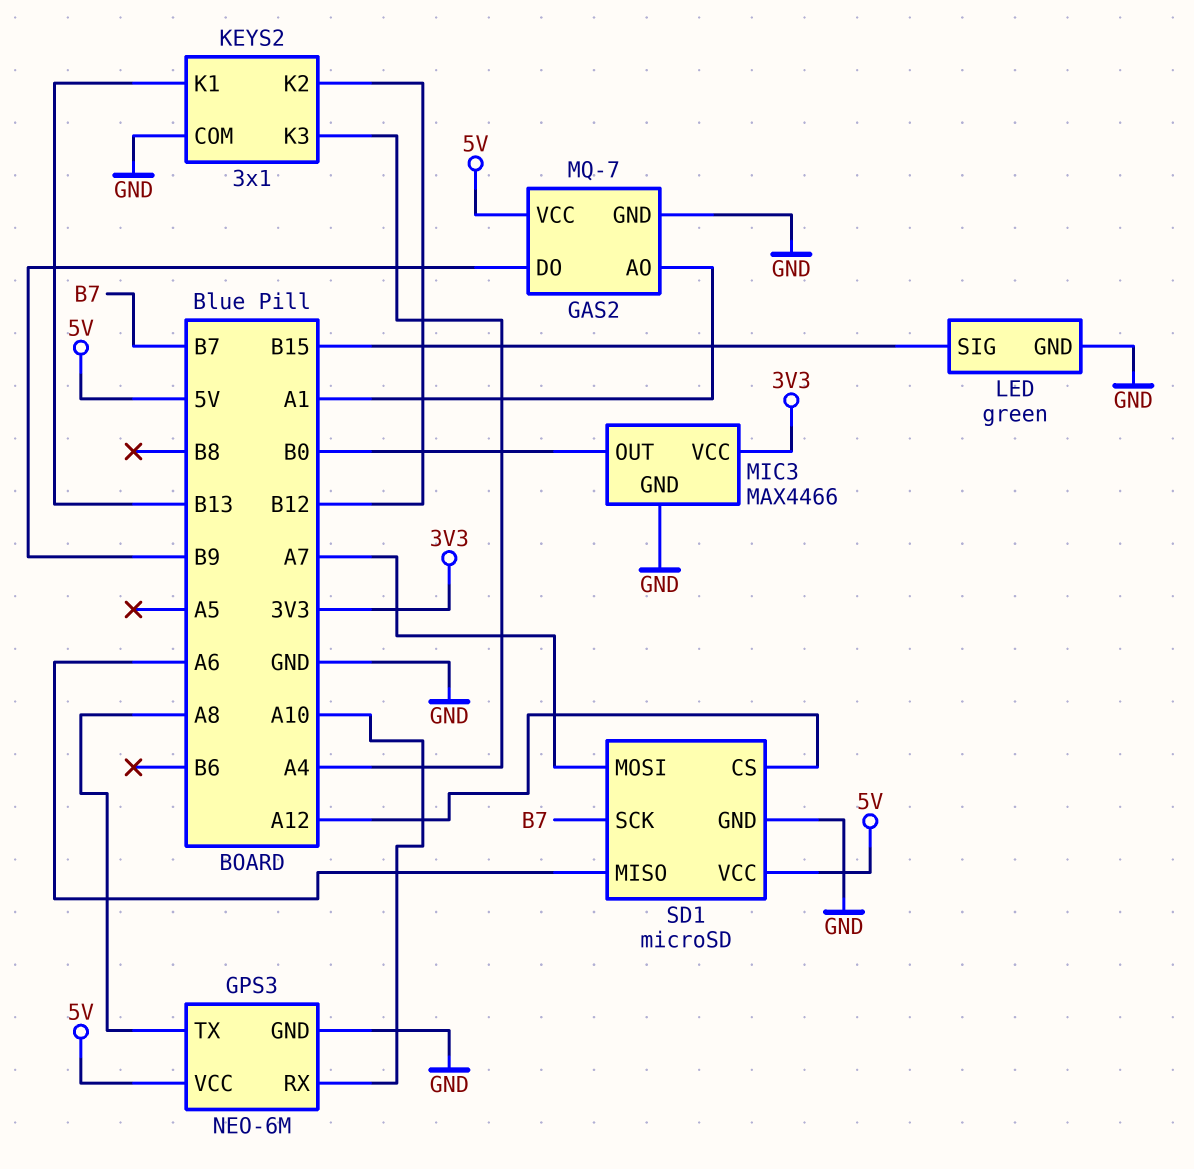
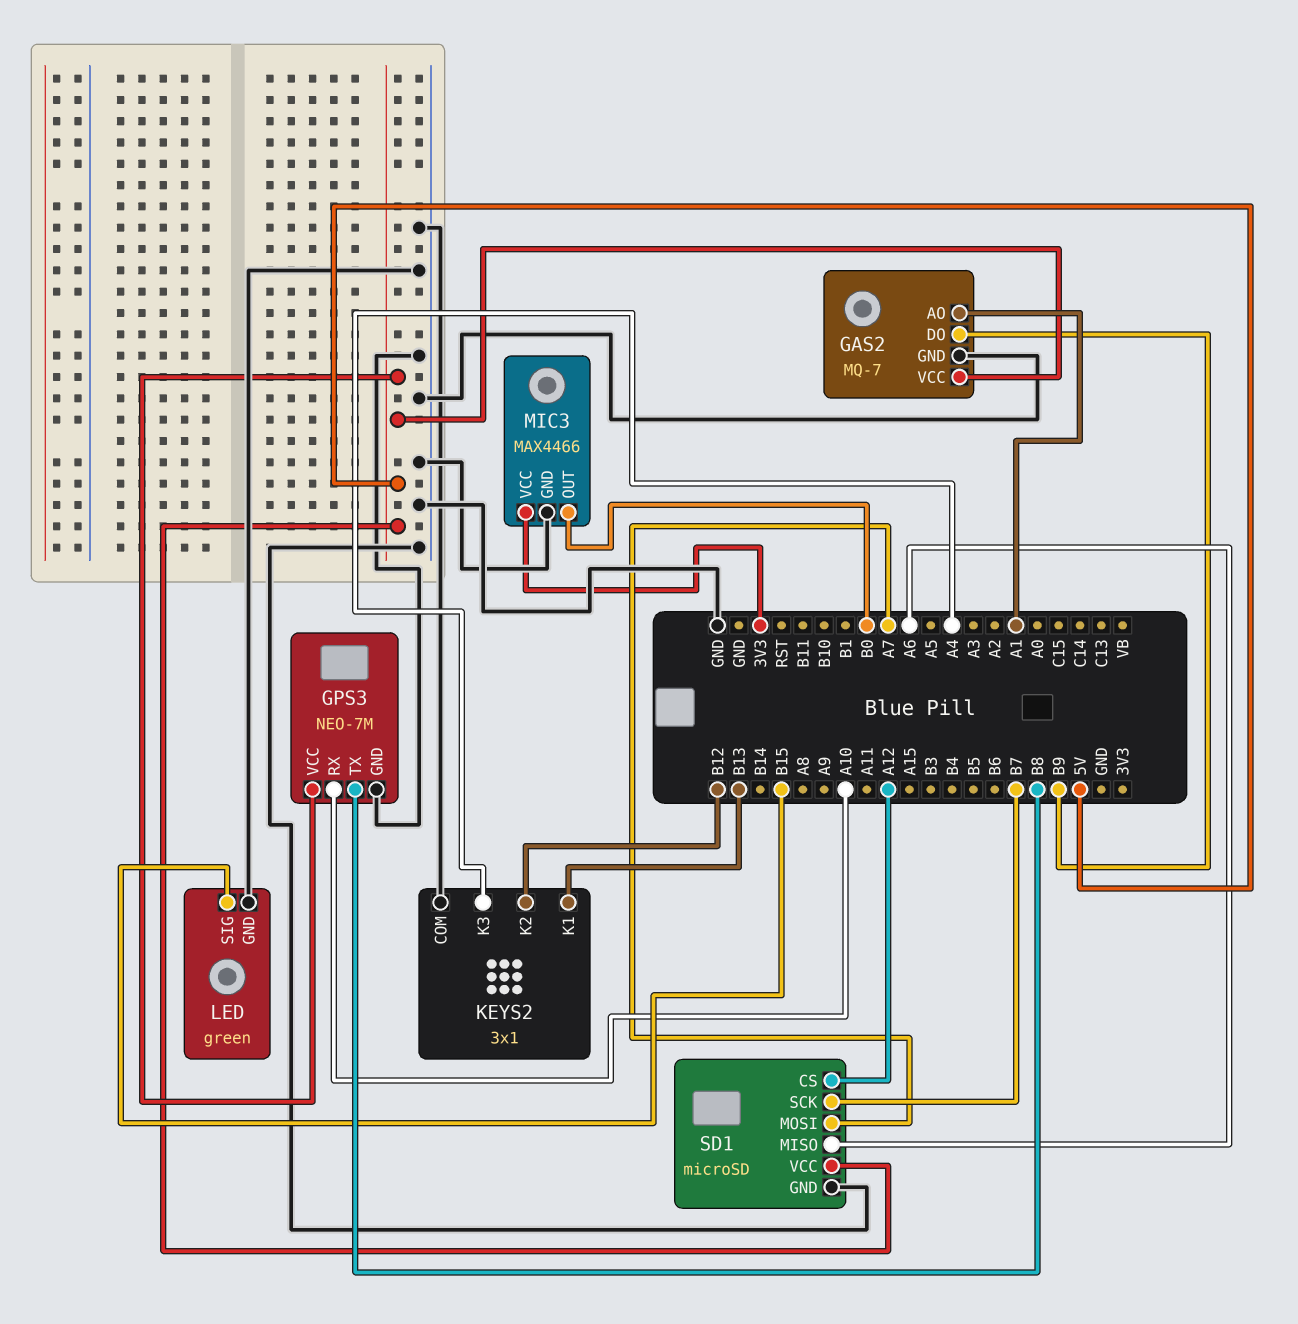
GPS3: NEO-6M -> NEO-7M
GPS3 pin TX: A8 -> B8

